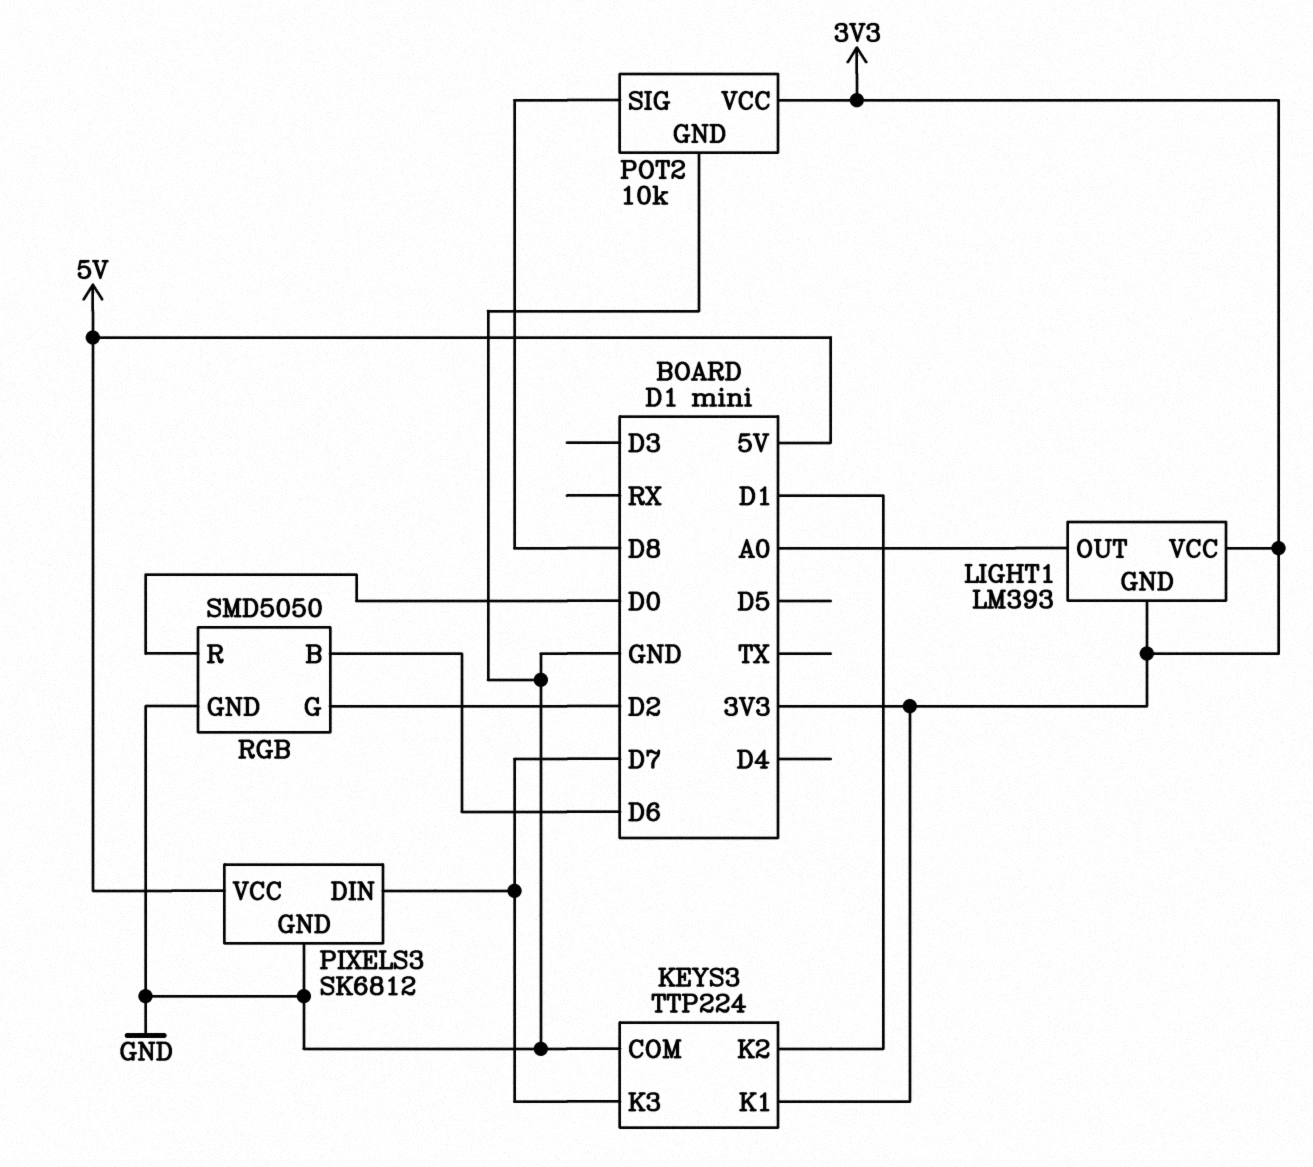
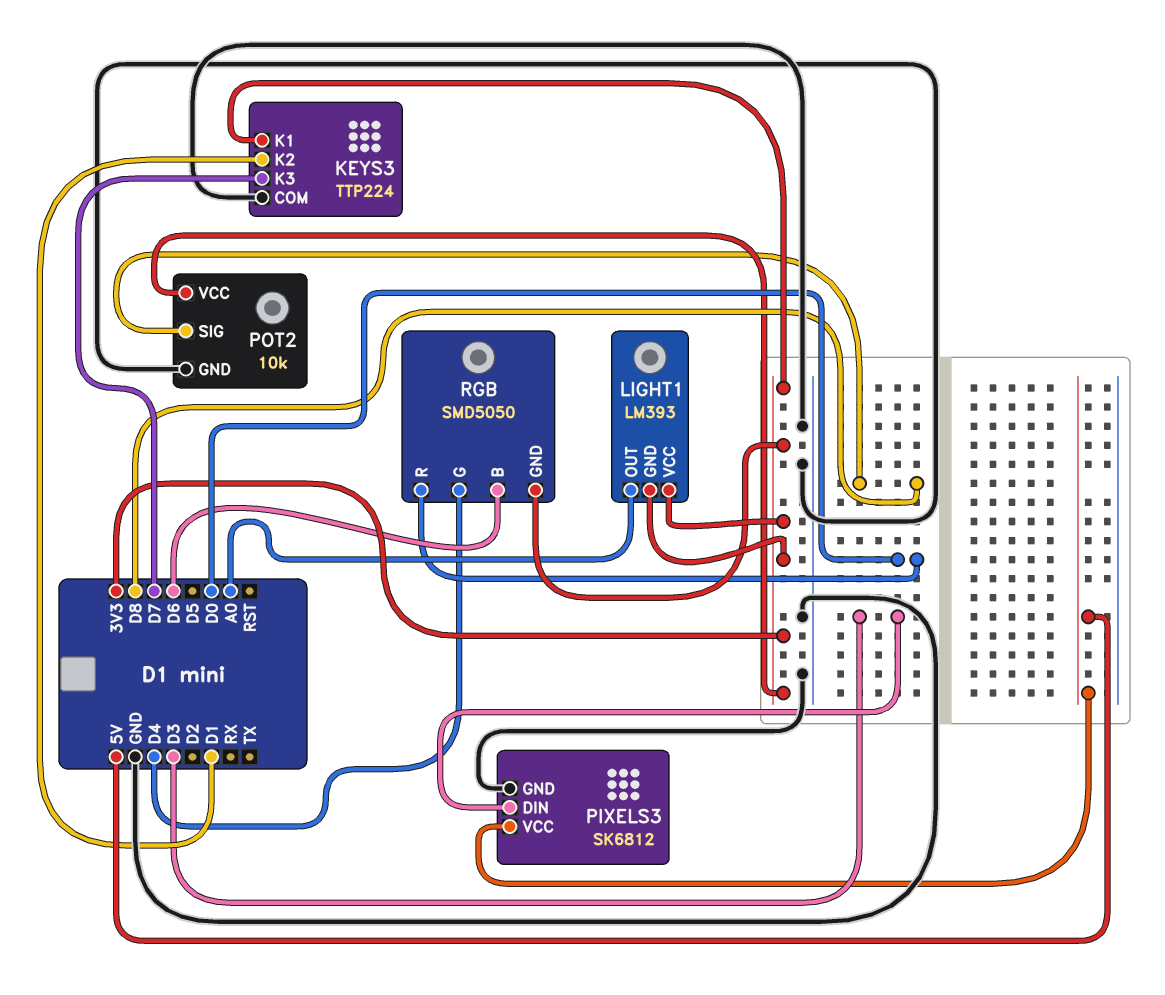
PIXELS3 pin DIN: D7 -> D3
RGB pin G: D2 -> D4
RGB pin GND: GND -> 3V3

